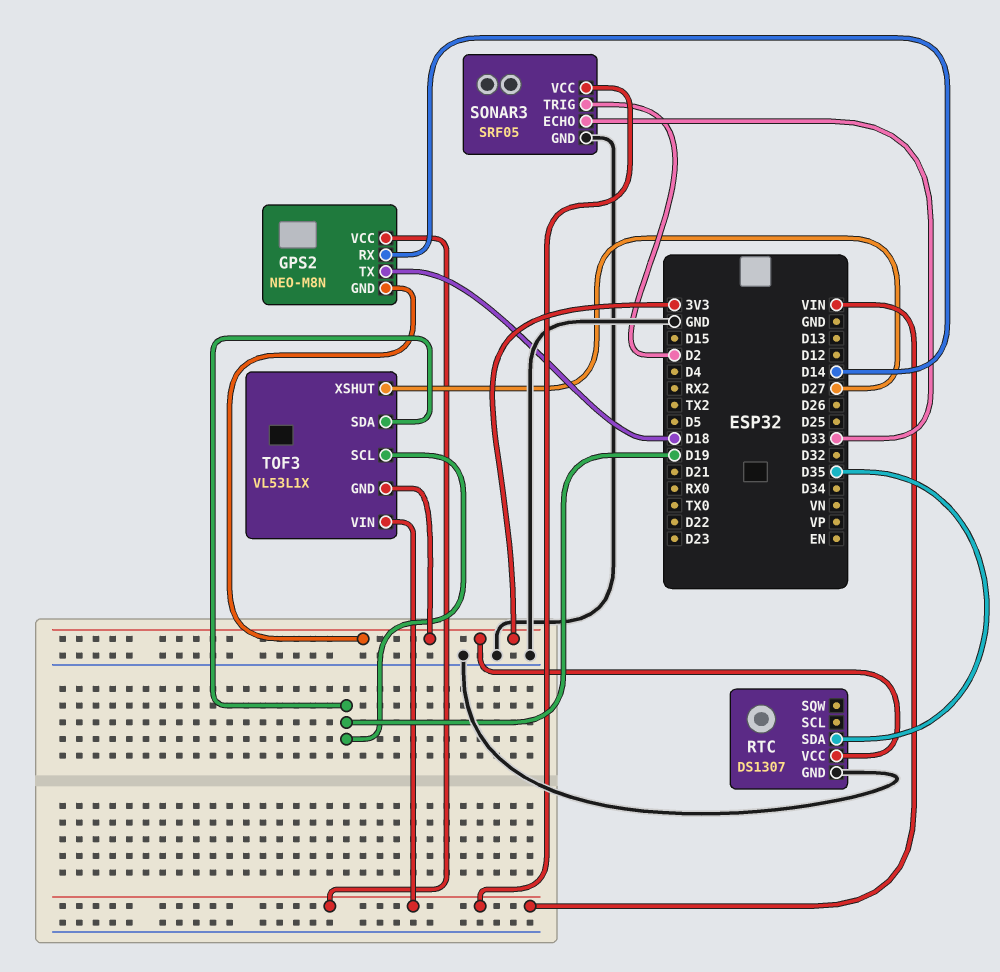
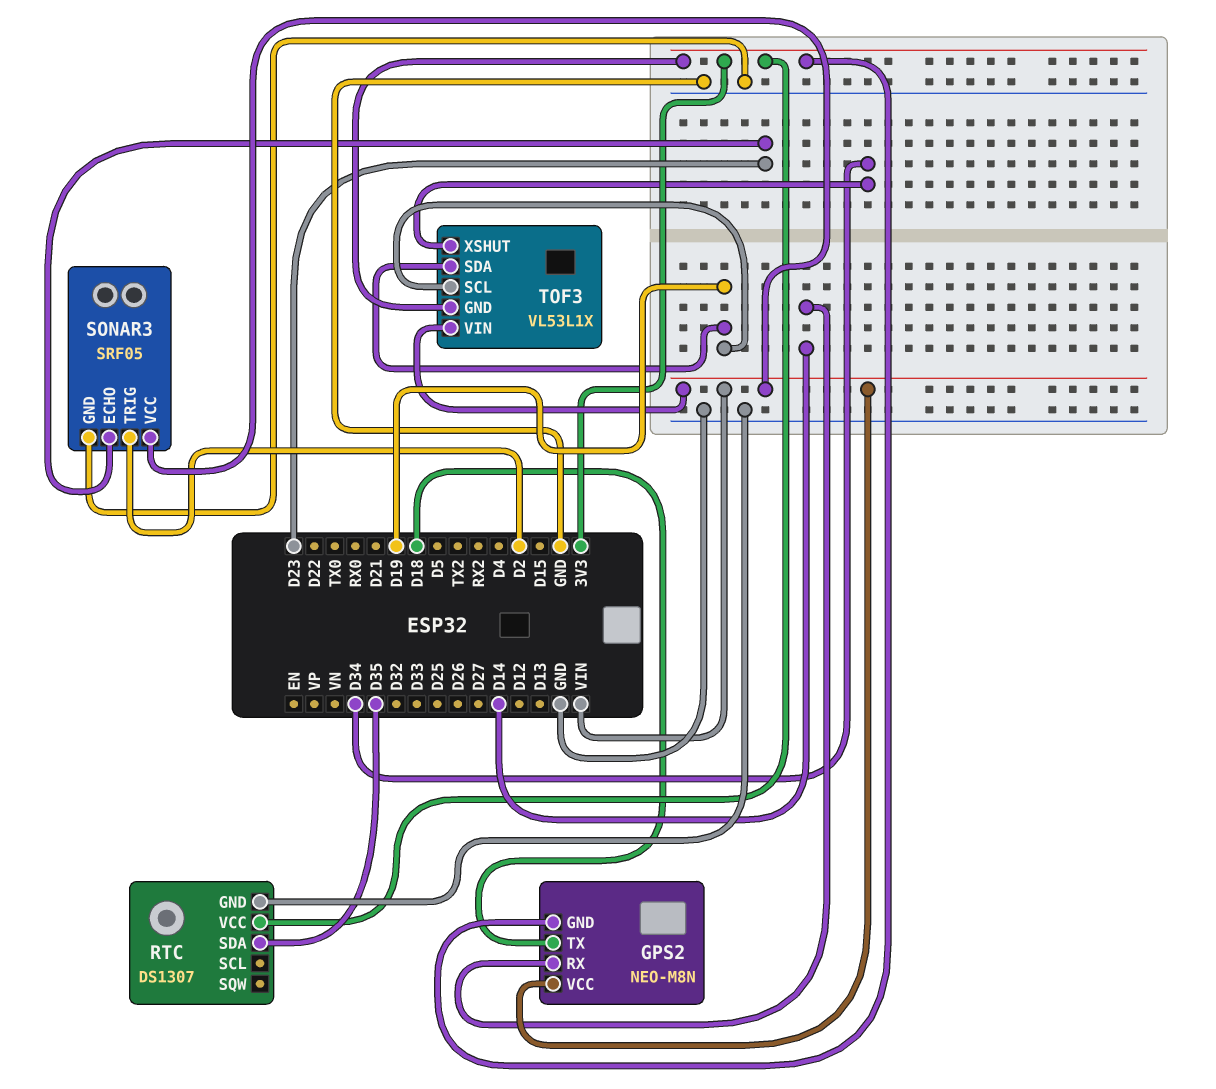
SONAR3 pin ECHO: D33 -> D23
TOF3 pin XSHUT: D27 -> D34

